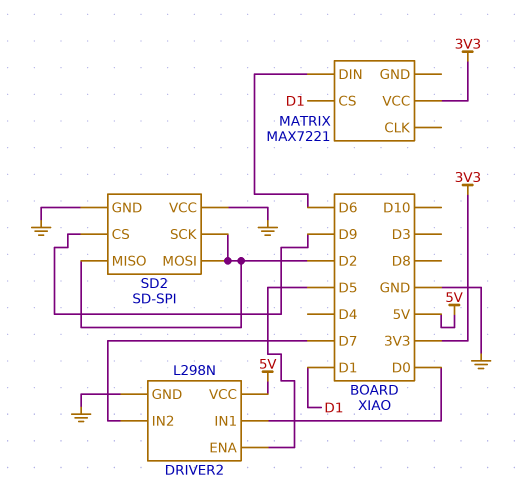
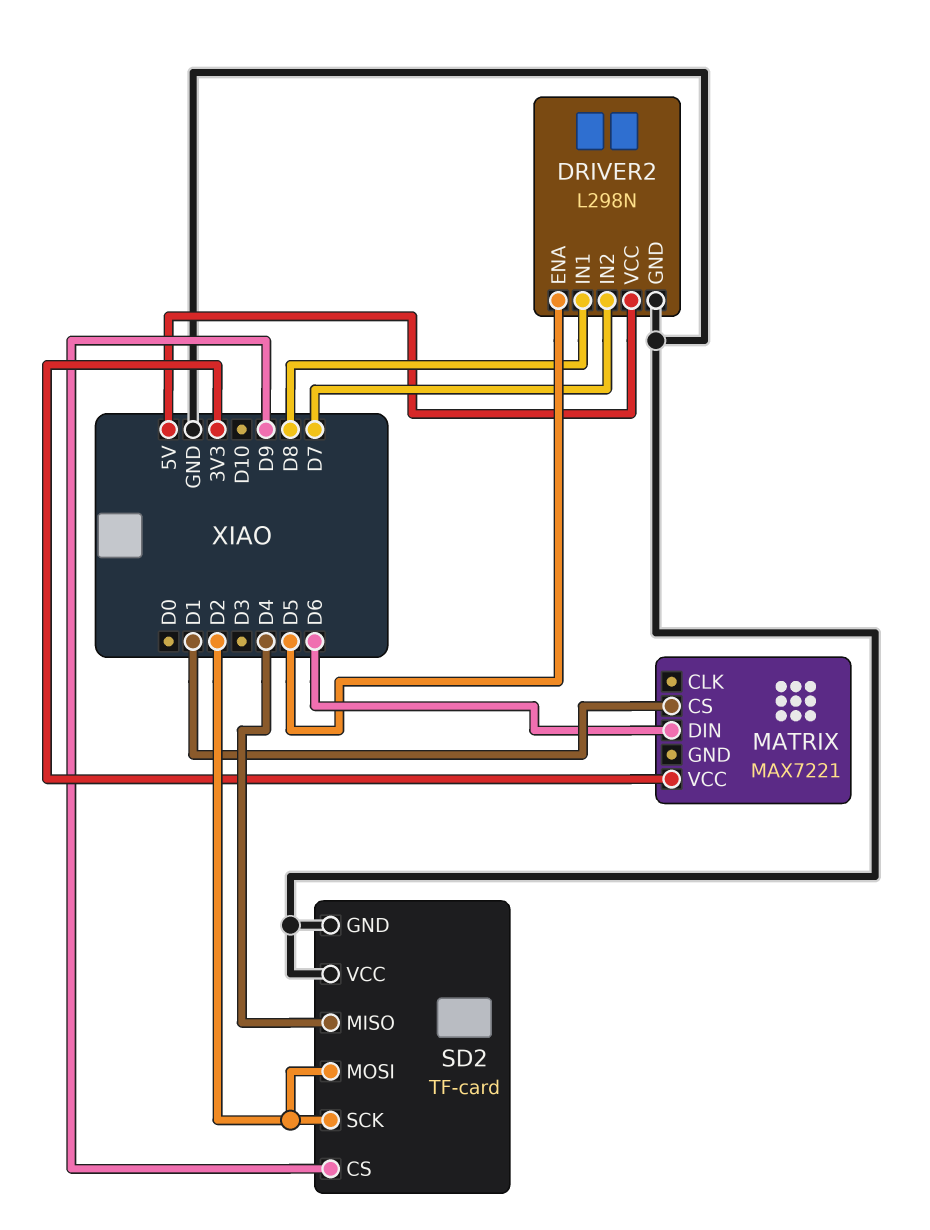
DRIVER2 pin IN1: D0 -> D8
SD2: SD-SPI -> TF-card
SD2 pin MISO: D2 -> D4

